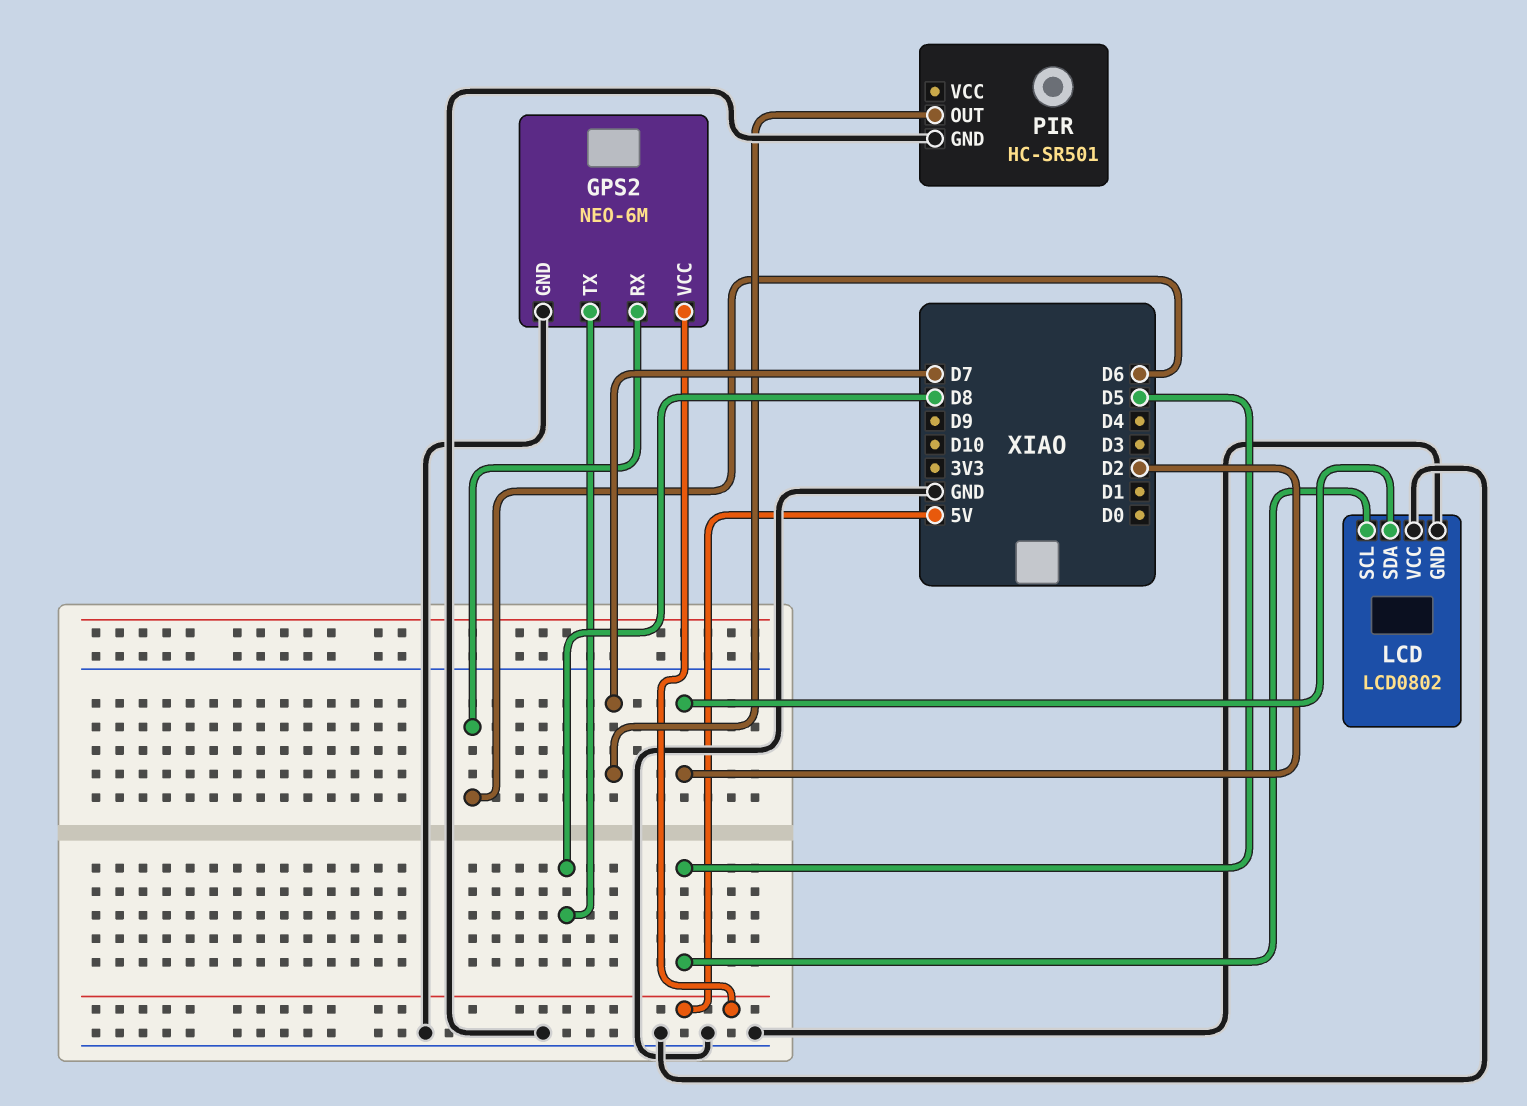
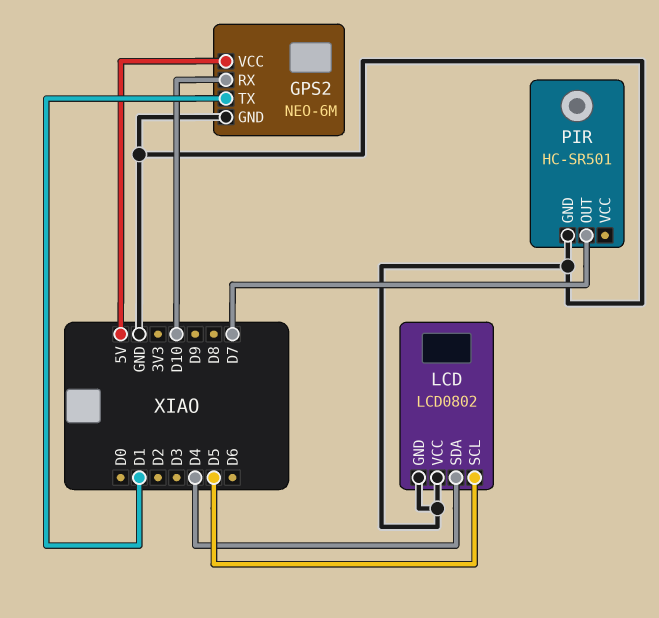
GPS2 pin RX: D6 -> D10
GPS2 pin TX: D8 -> D1
LCD pin SDA: D2 -> D4

